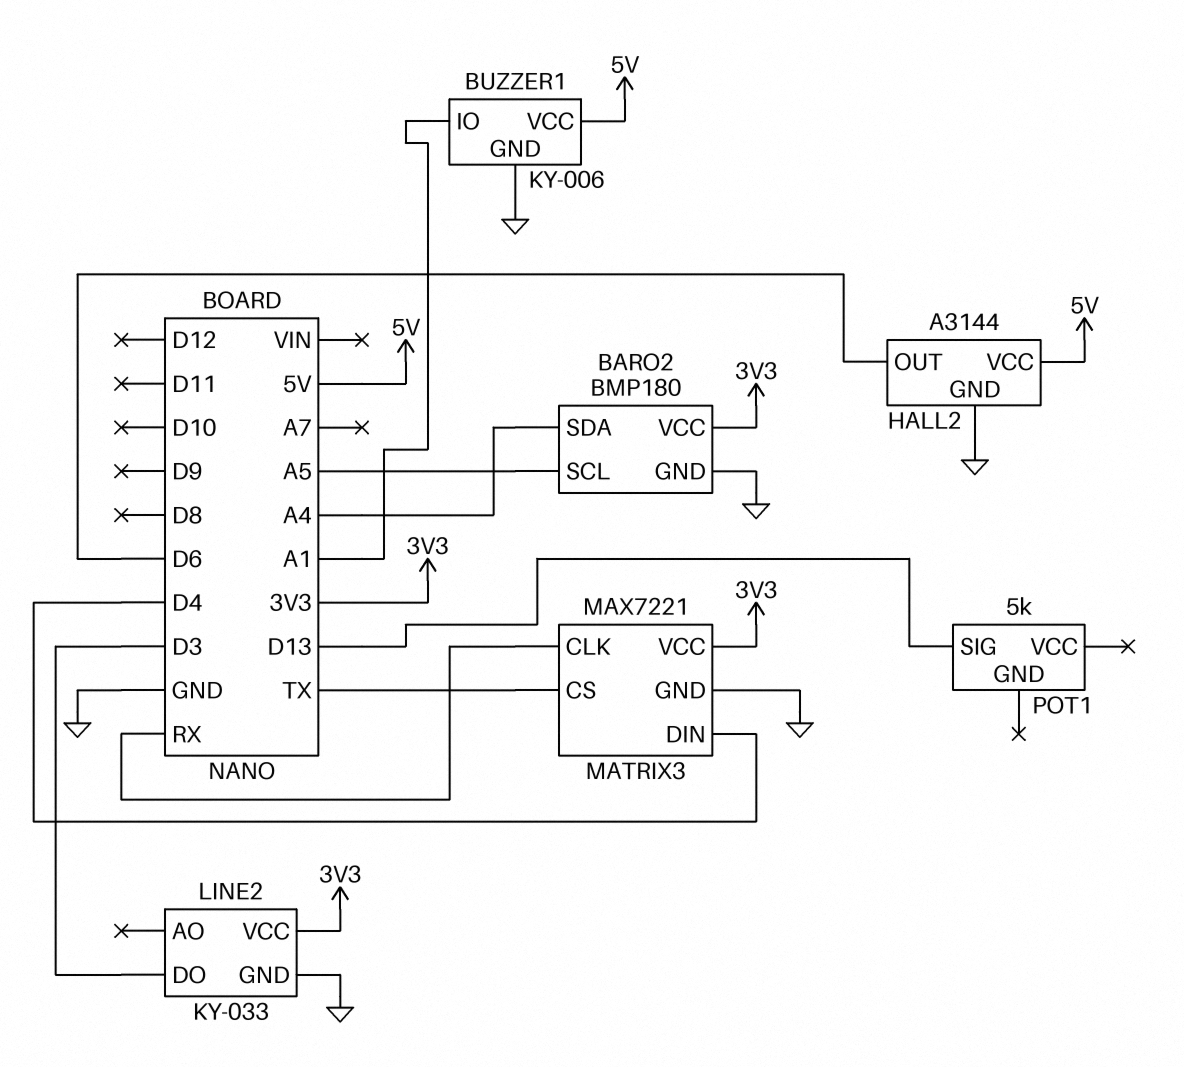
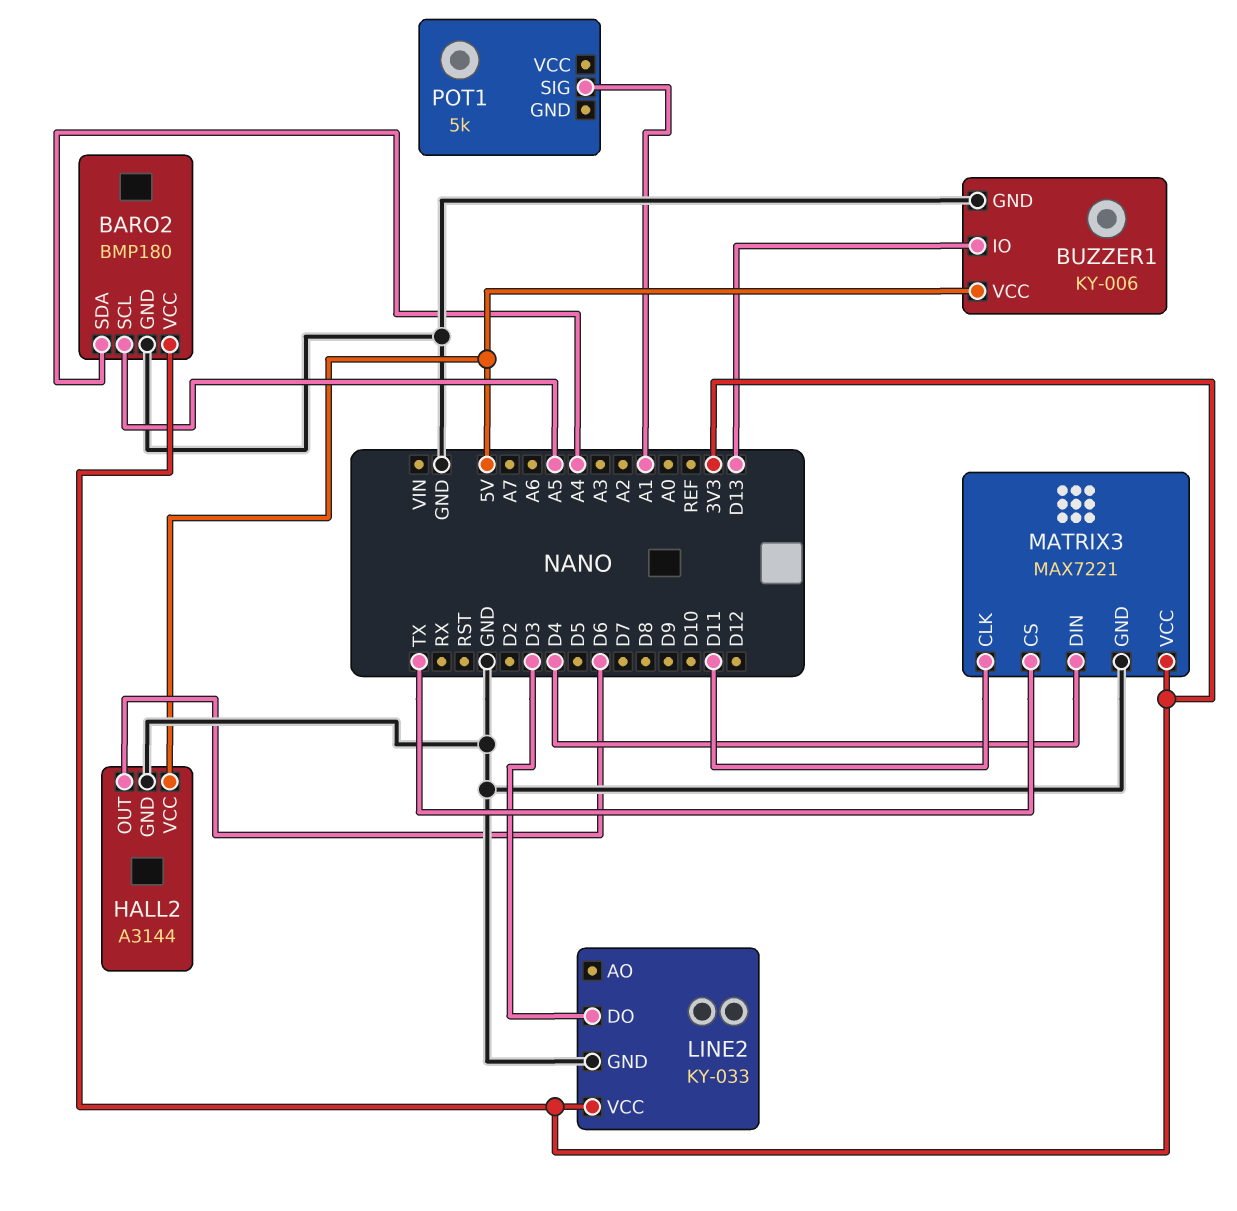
BUZZER1 pin IO: A1 -> D13
MATRIX3 pin CLK: RX -> D11
POT1 pin SIG: D13 -> A1

